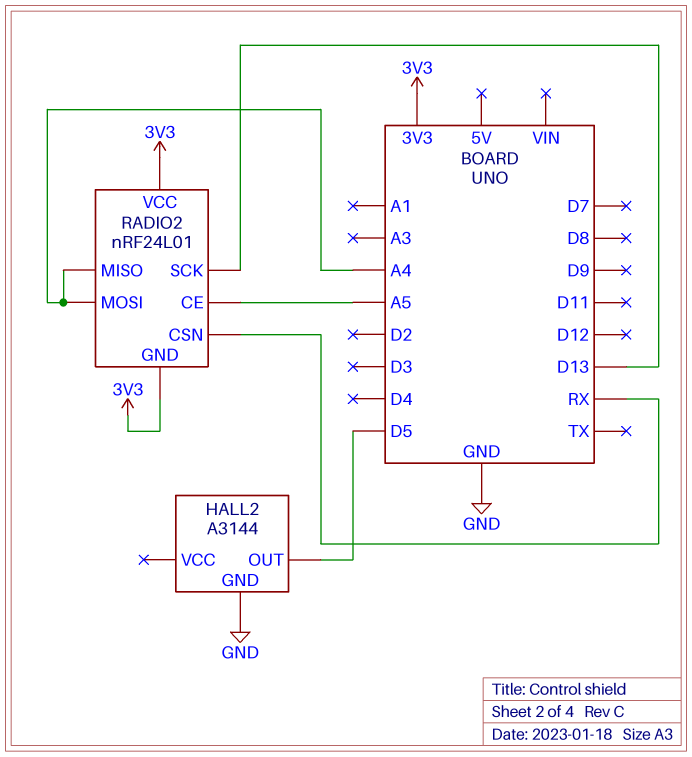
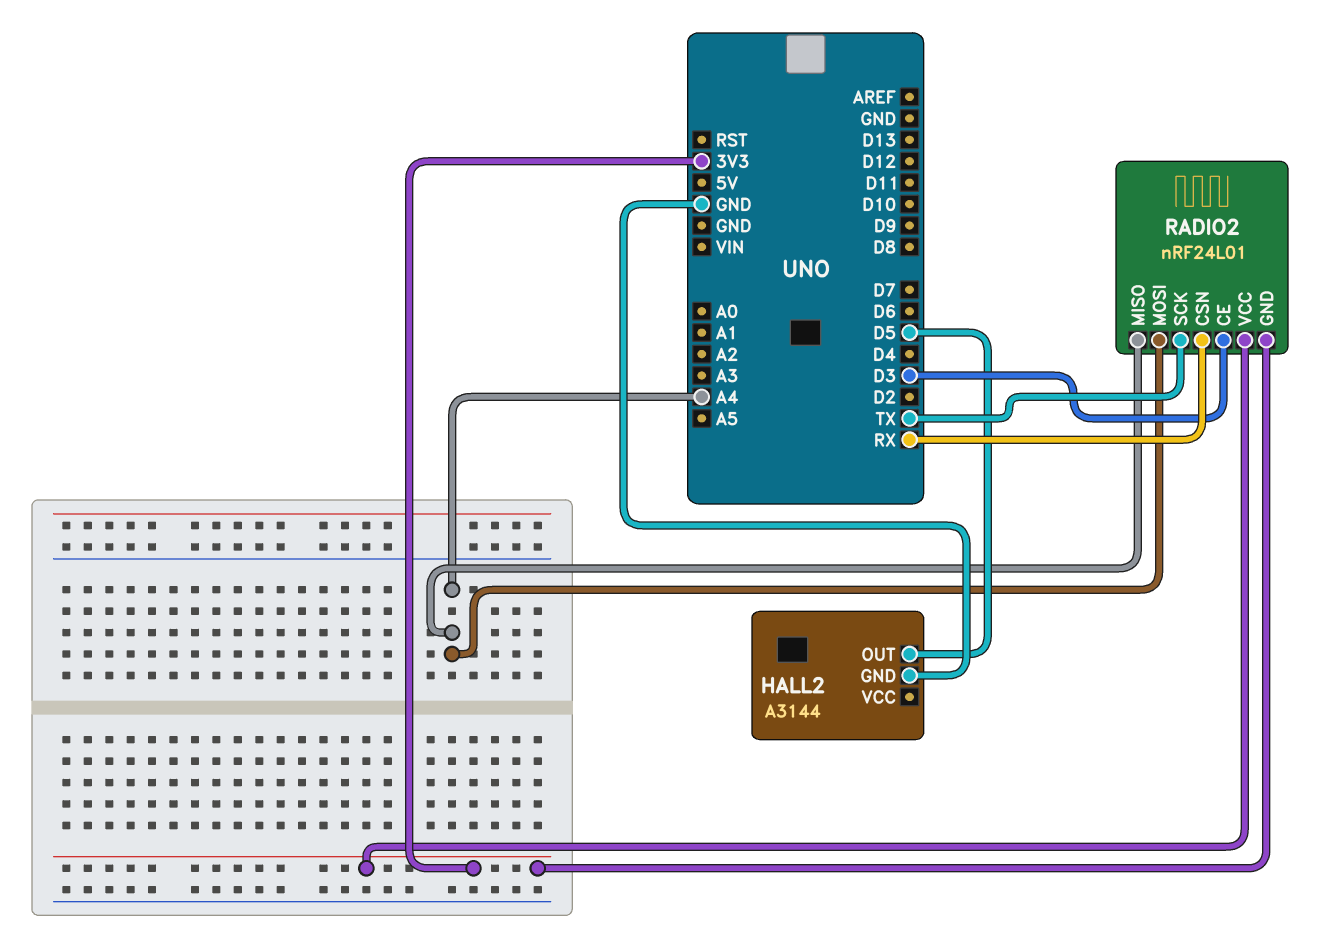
RADIO2 pin CE: A5 -> D3
RADIO2 pin SCK: D13 -> TX

